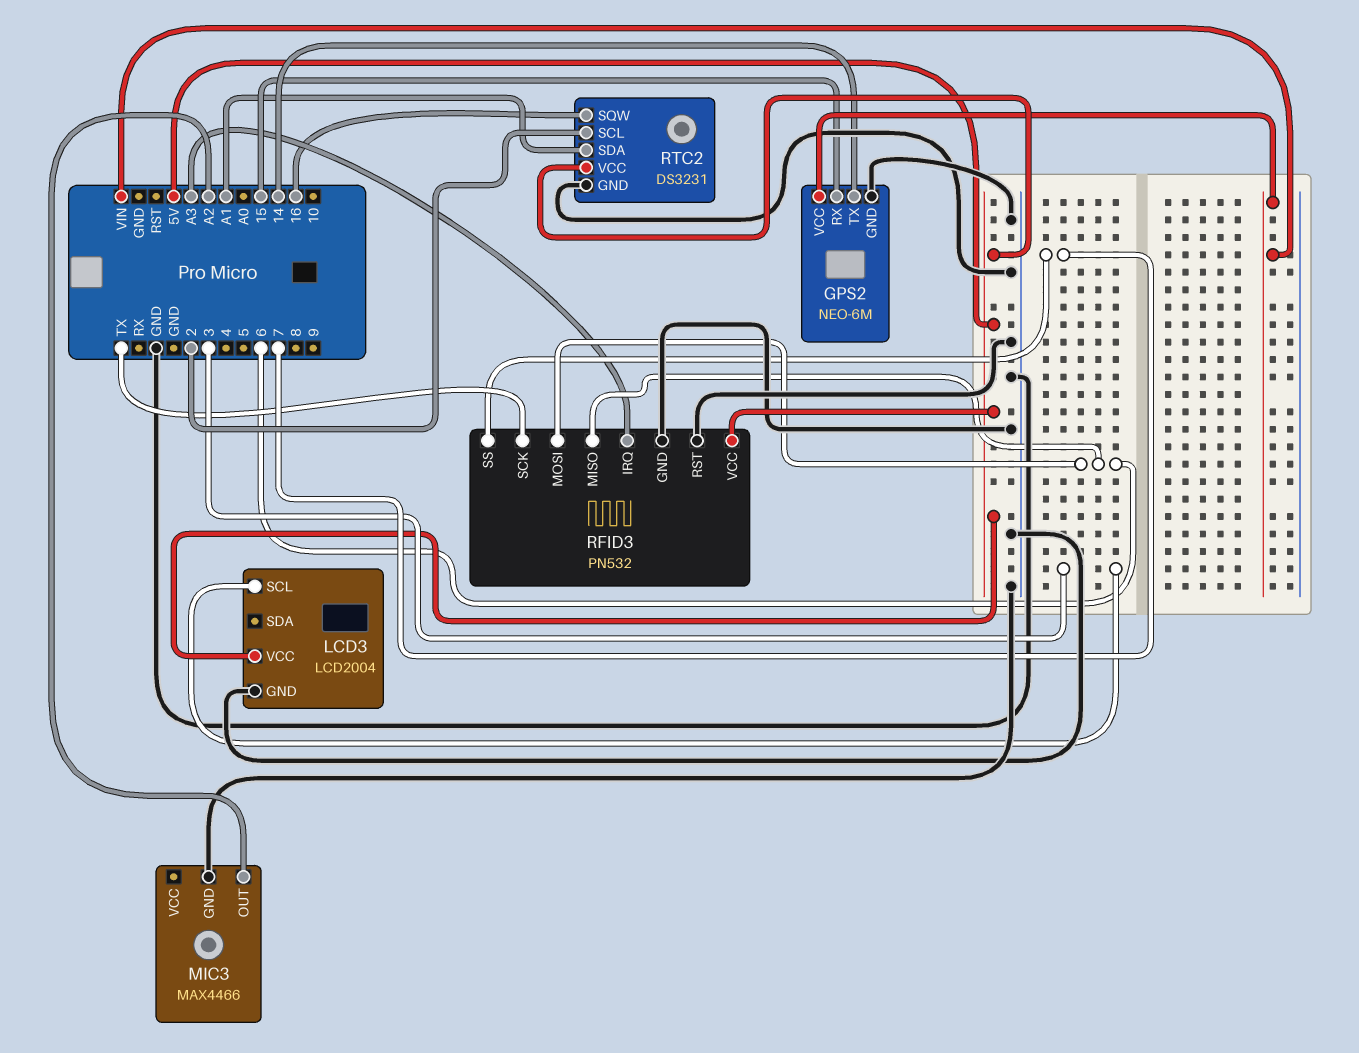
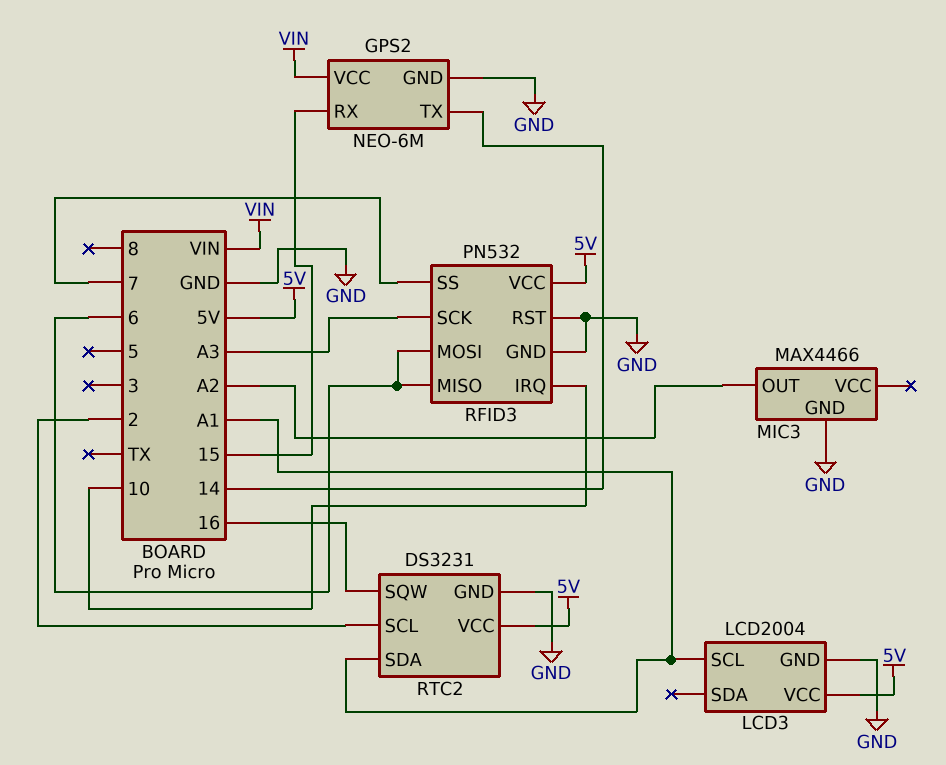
LCD3 pin SCL: 3 -> A1
RFID3 pin IRQ: A3 -> 10
RFID3 pin SCK: TX -> A3

